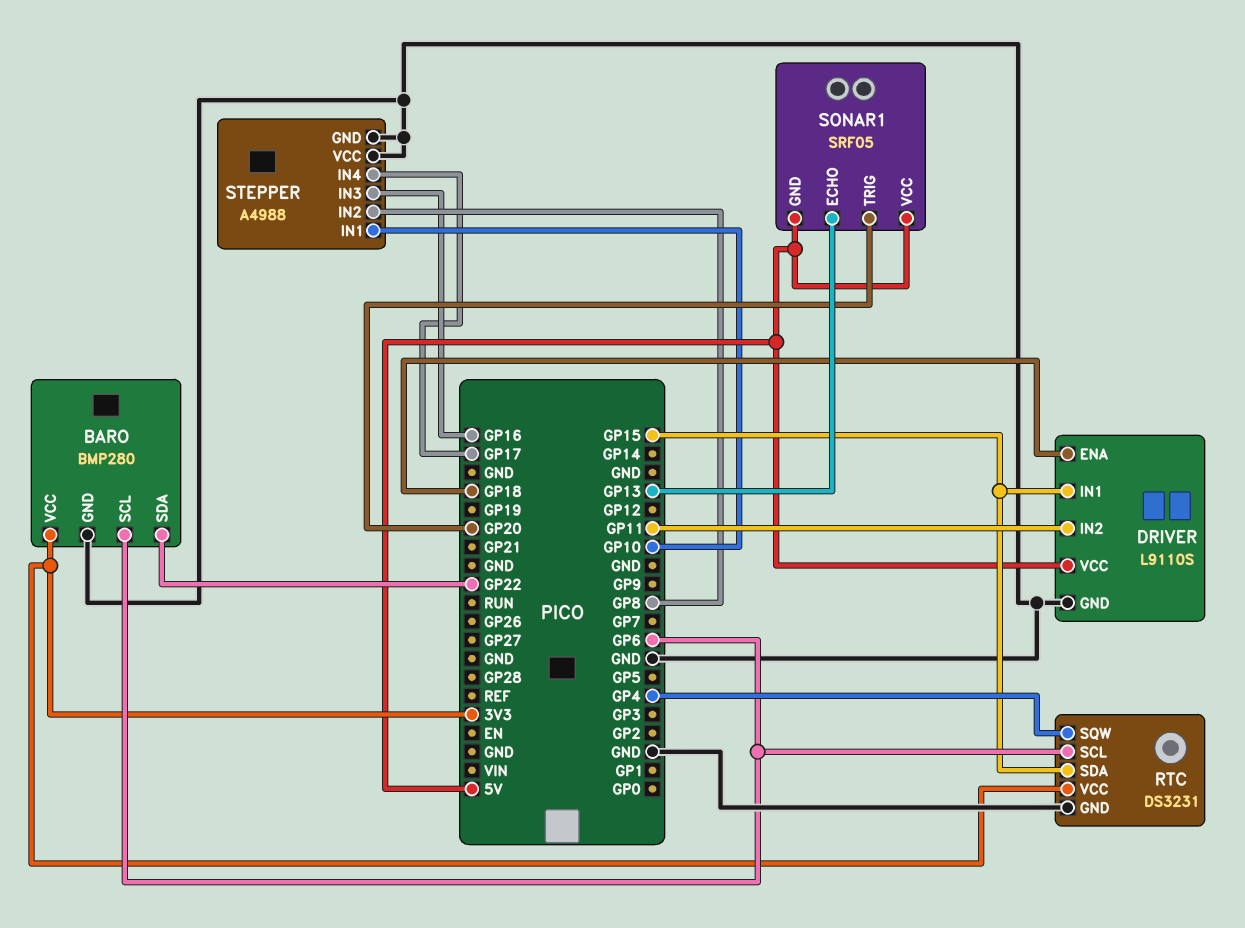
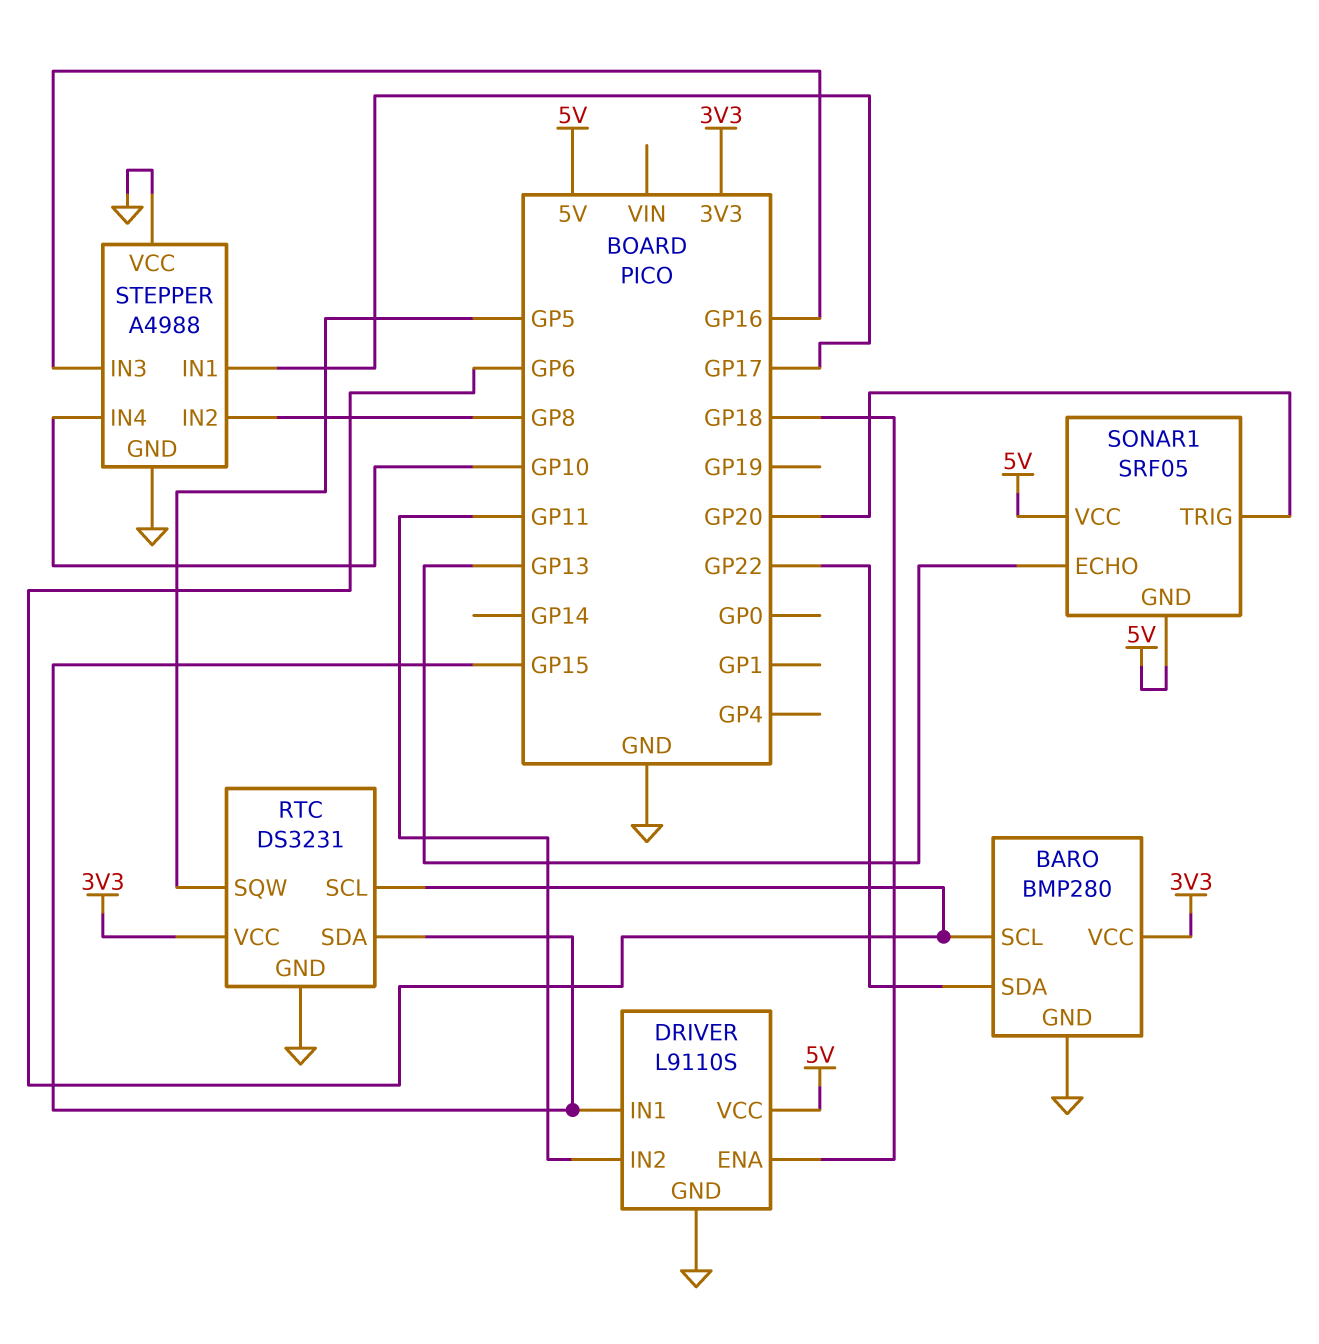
RTC pin SQW: GP4 -> GP5
STEPPER pin IN1: GP10 -> GP17
STEPPER pin IN4: GP17 -> GP10

